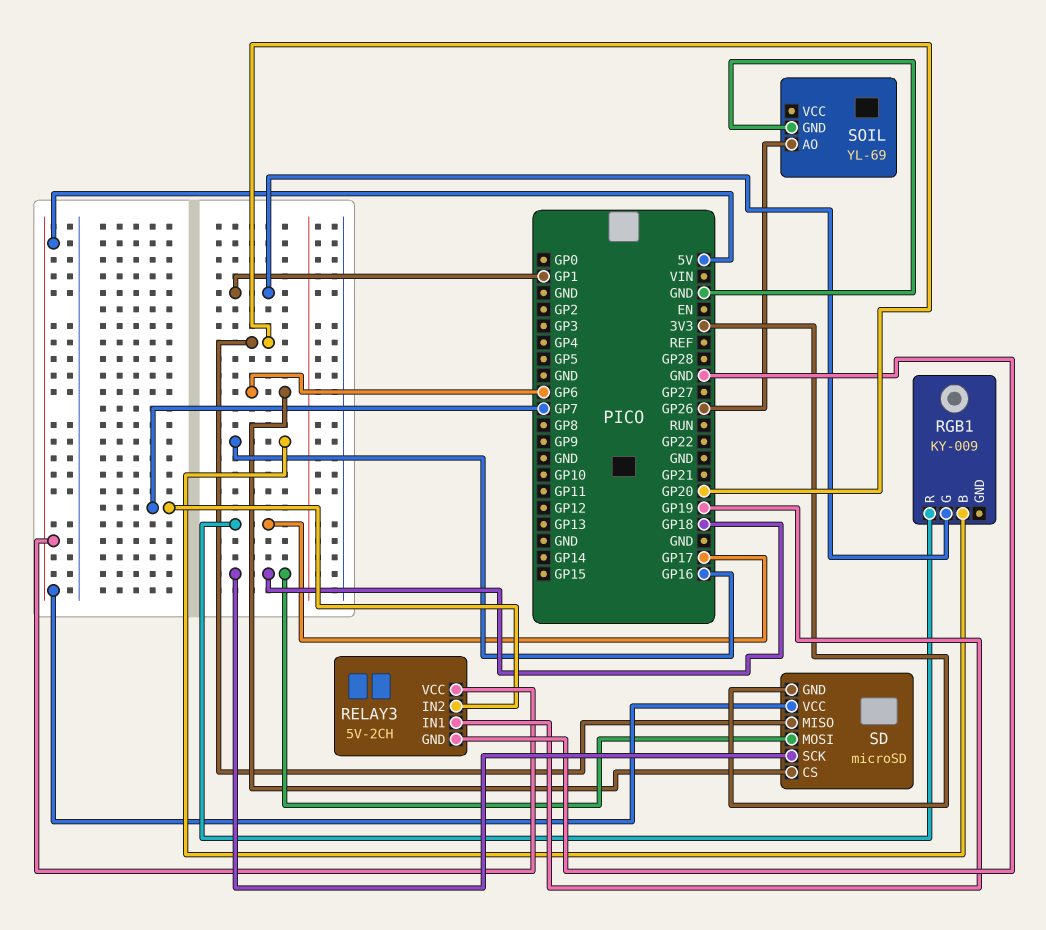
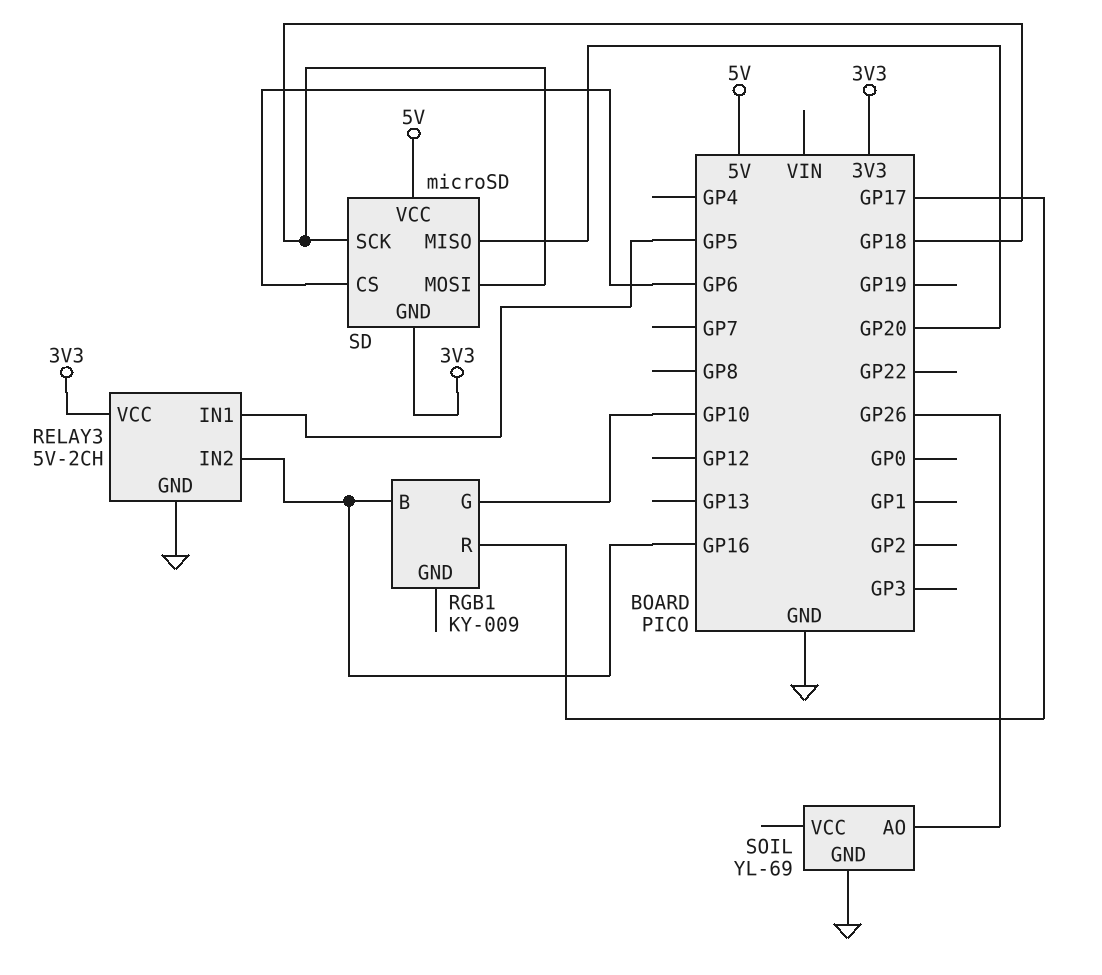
RELAY3 pin IN1: GP19 -> GP5
RELAY3 pin IN2: GP7 -> GP16
RELAY3 pin VCC: 5V -> 3V3
RGB1 pin G: GP1 -> GP10

